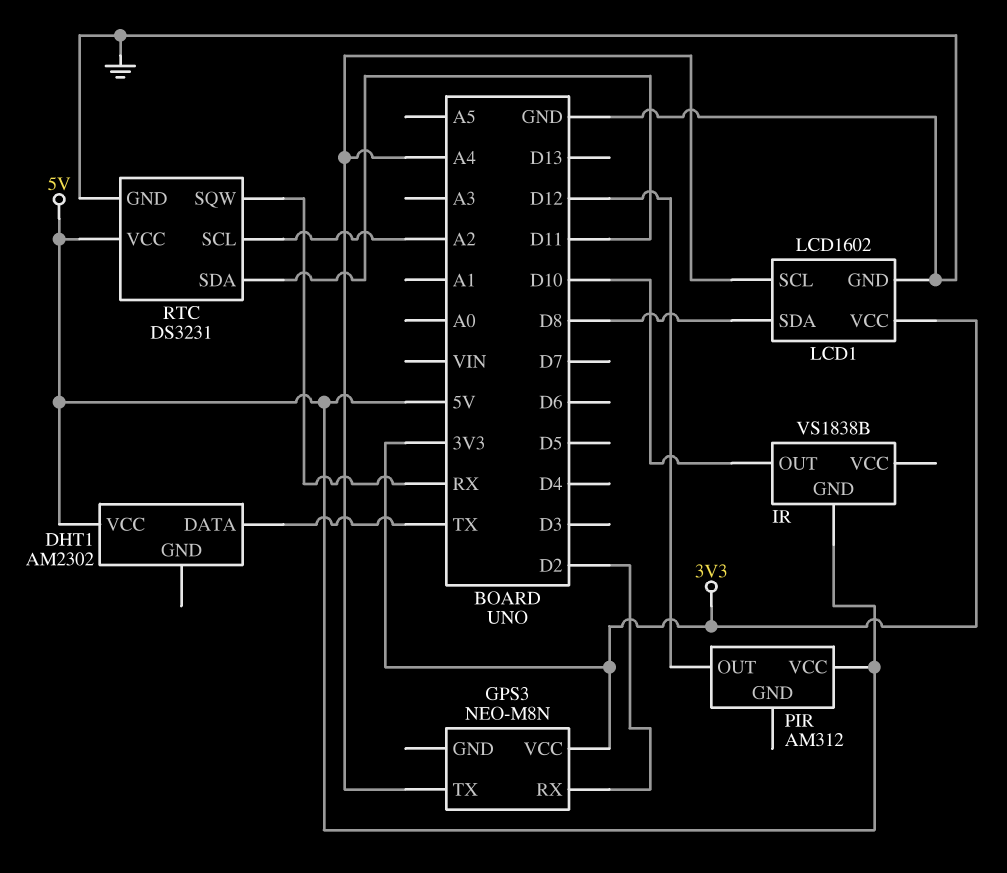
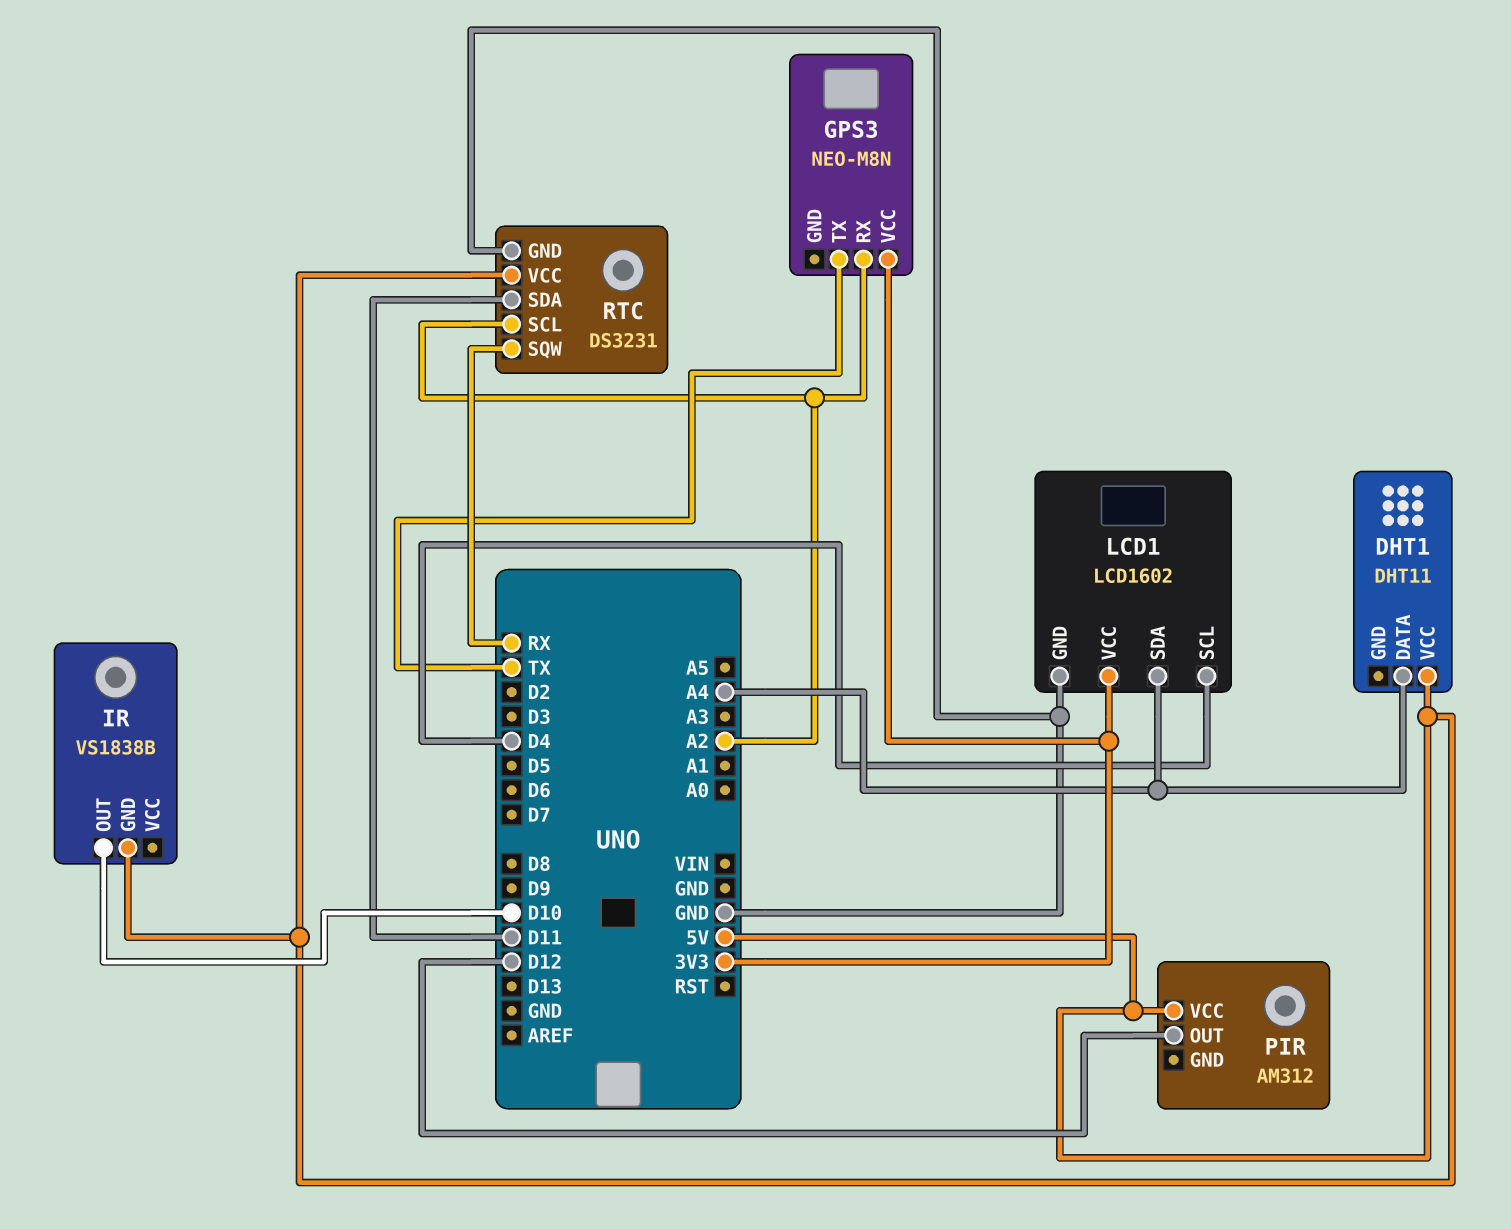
DHT1: AM2302 -> DHT11
DHT1 pin DATA: TX -> A4
GPS3 pin RX: D2 -> A2
GPS3 pin TX: A4 -> TX
LCD1 pin SCL: A4 -> D4
LCD1 pin SDA: D8 -> A4

